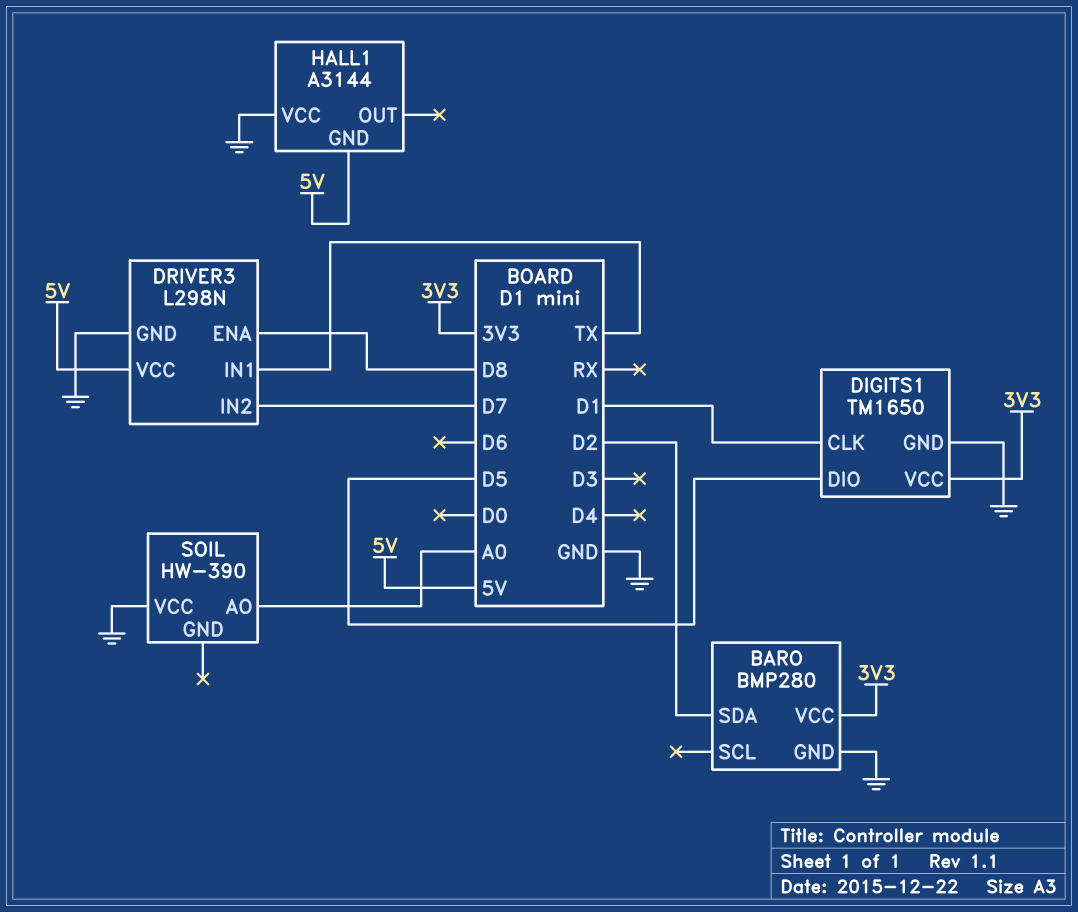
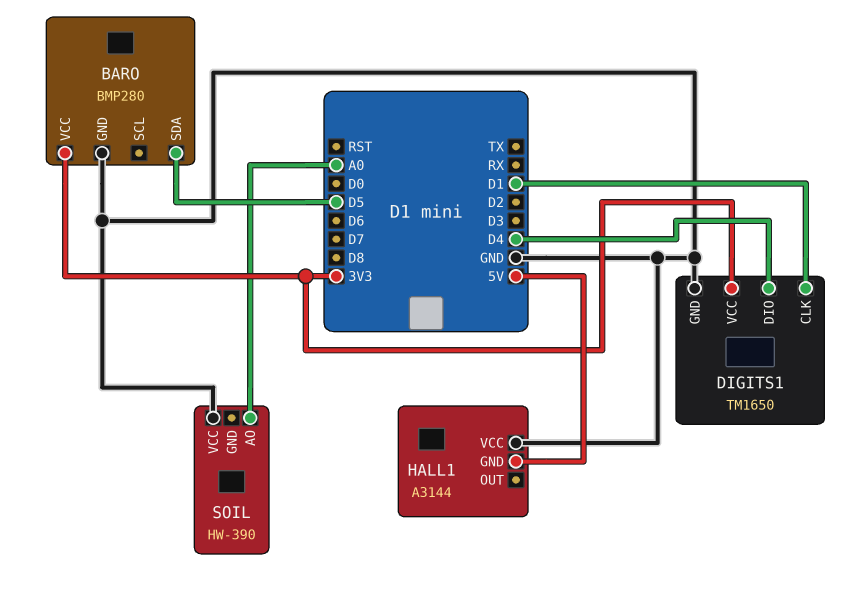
BARO pin SDA: D2 -> D5
DIGITS1 pin DIO: D5 -> D4
DRIVER3: L298N -> none
DRIVER3 pin ENA: D8 -> none
DRIVER3 pin GND: GND -> none
DRIVER3 pin IN1: TX -> none
DRIVER3 pin IN2: D7 -> none
DRIVER3 pin VCC: 5V -> none

